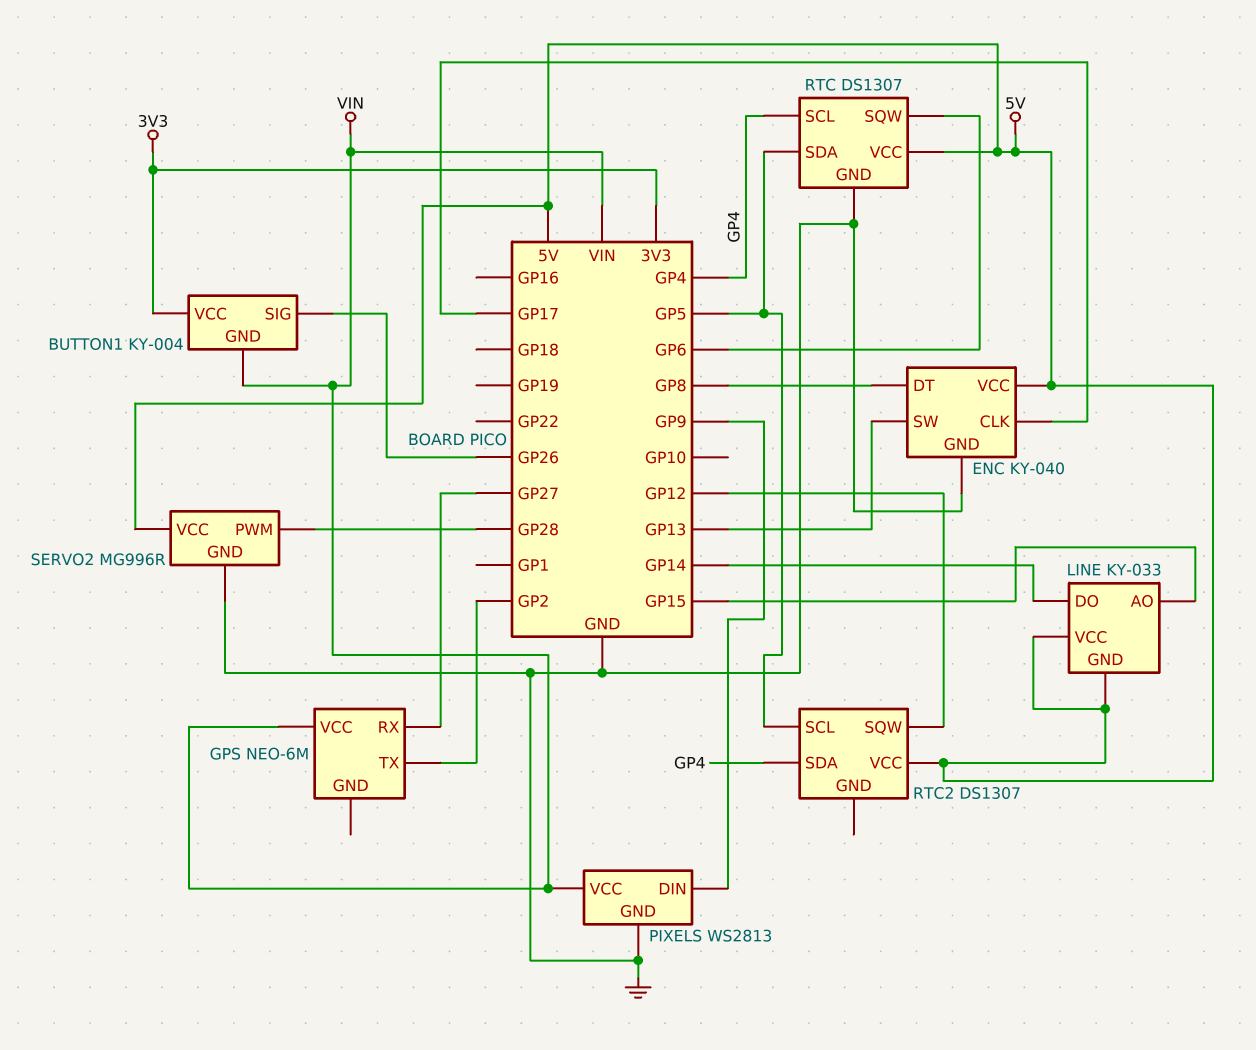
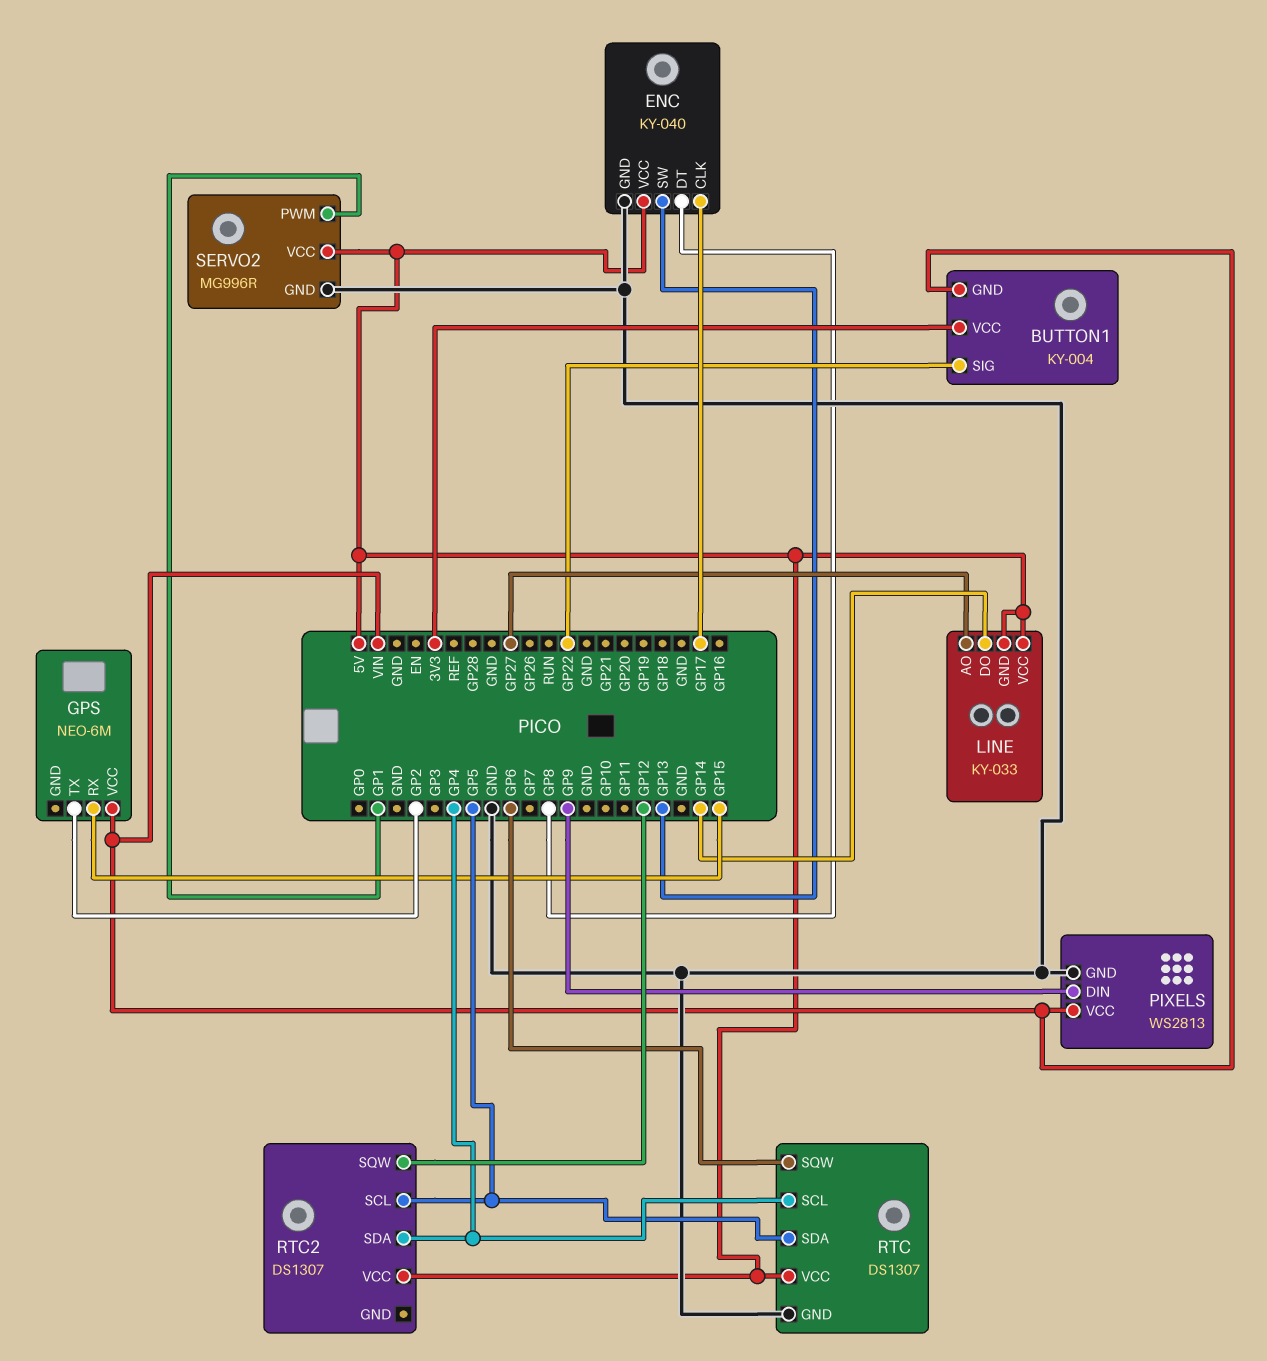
BUTTON1 pin SIG: GP26 -> GP22
GPS pin RX: GP27 -> GP15
LINE pin AO: GP15 -> GP27
SERVO2 pin PWM: GP28 -> GP1

